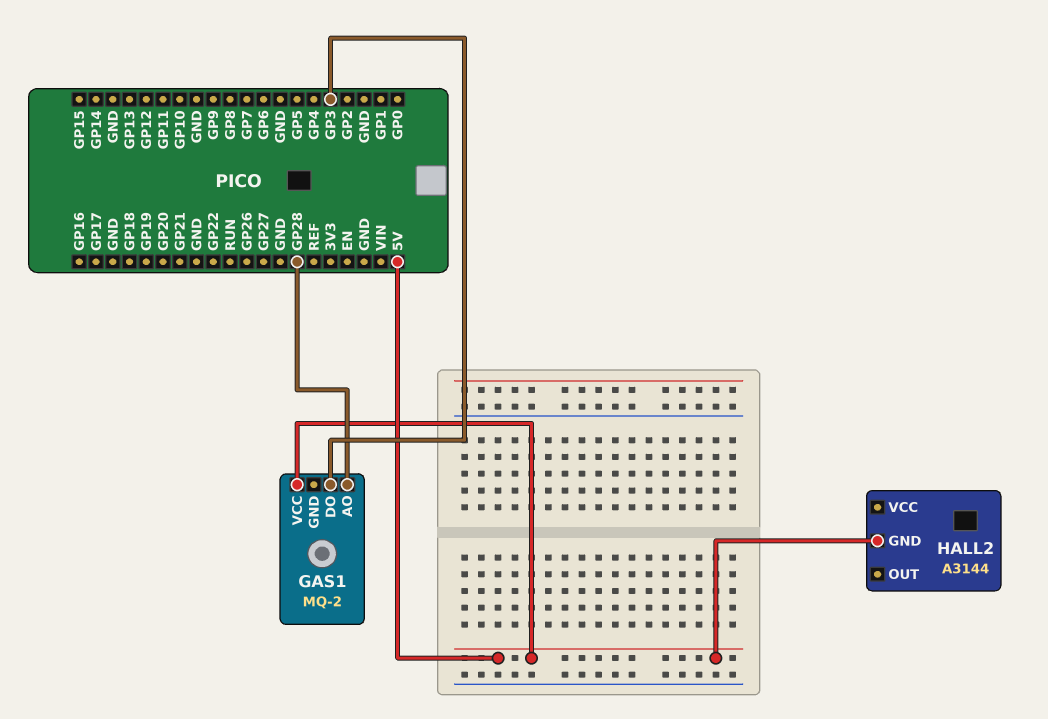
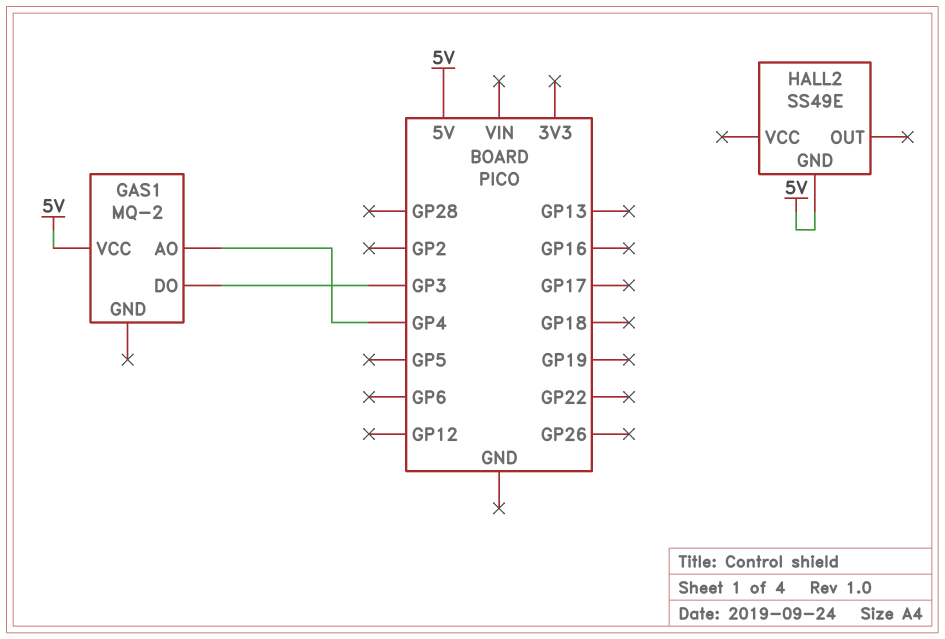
GAS1 pin AO: GP28 -> GP4
HALL2: A3144 -> SS49E

